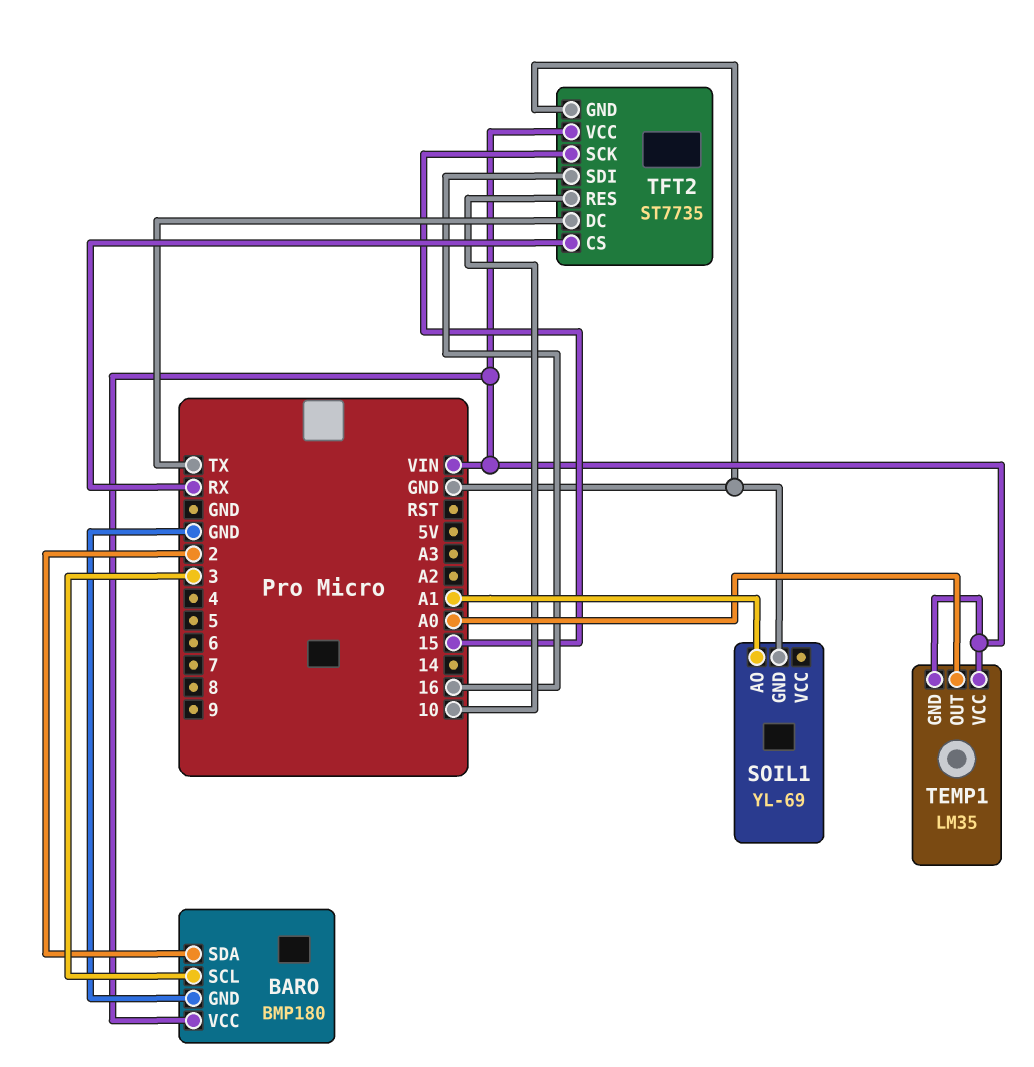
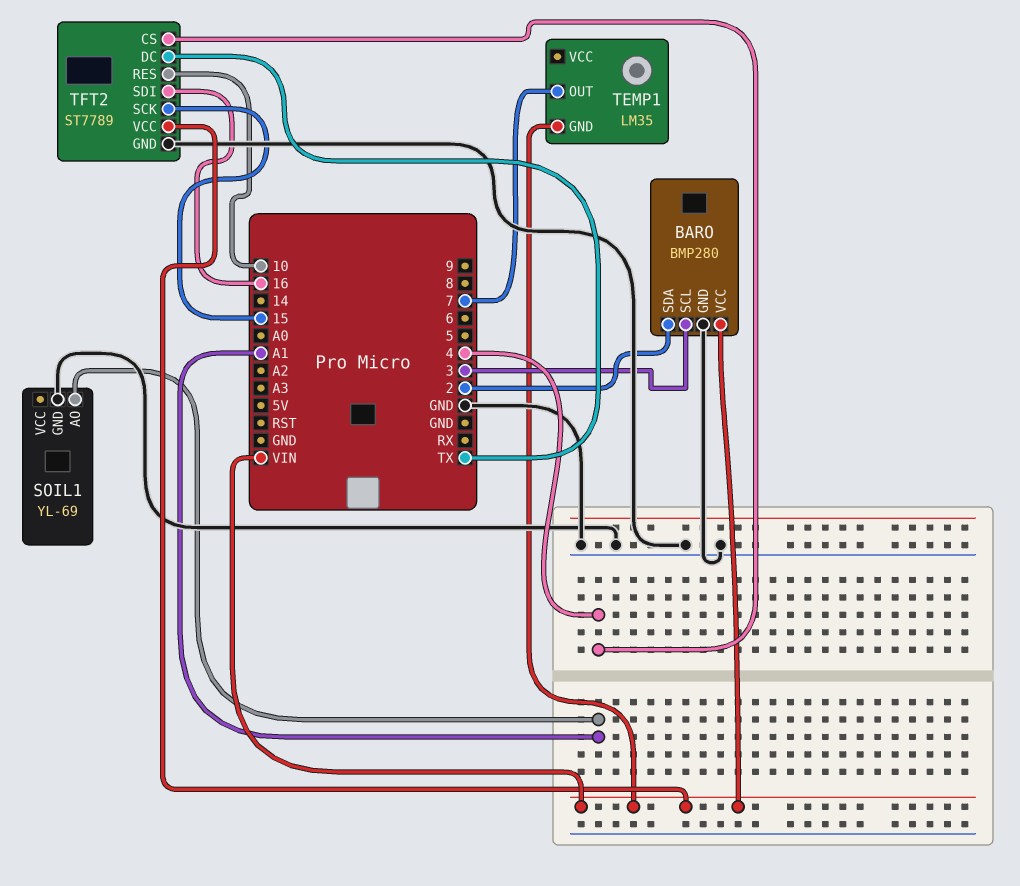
BARO: BMP180 -> BMP280
TEMP1 pin OUT: A0 -> 7
TEMP1 pin VCC: VIN -> none
TFT2: ST7735 -> ST7789
TFT2 pin CS: RX -> 4

